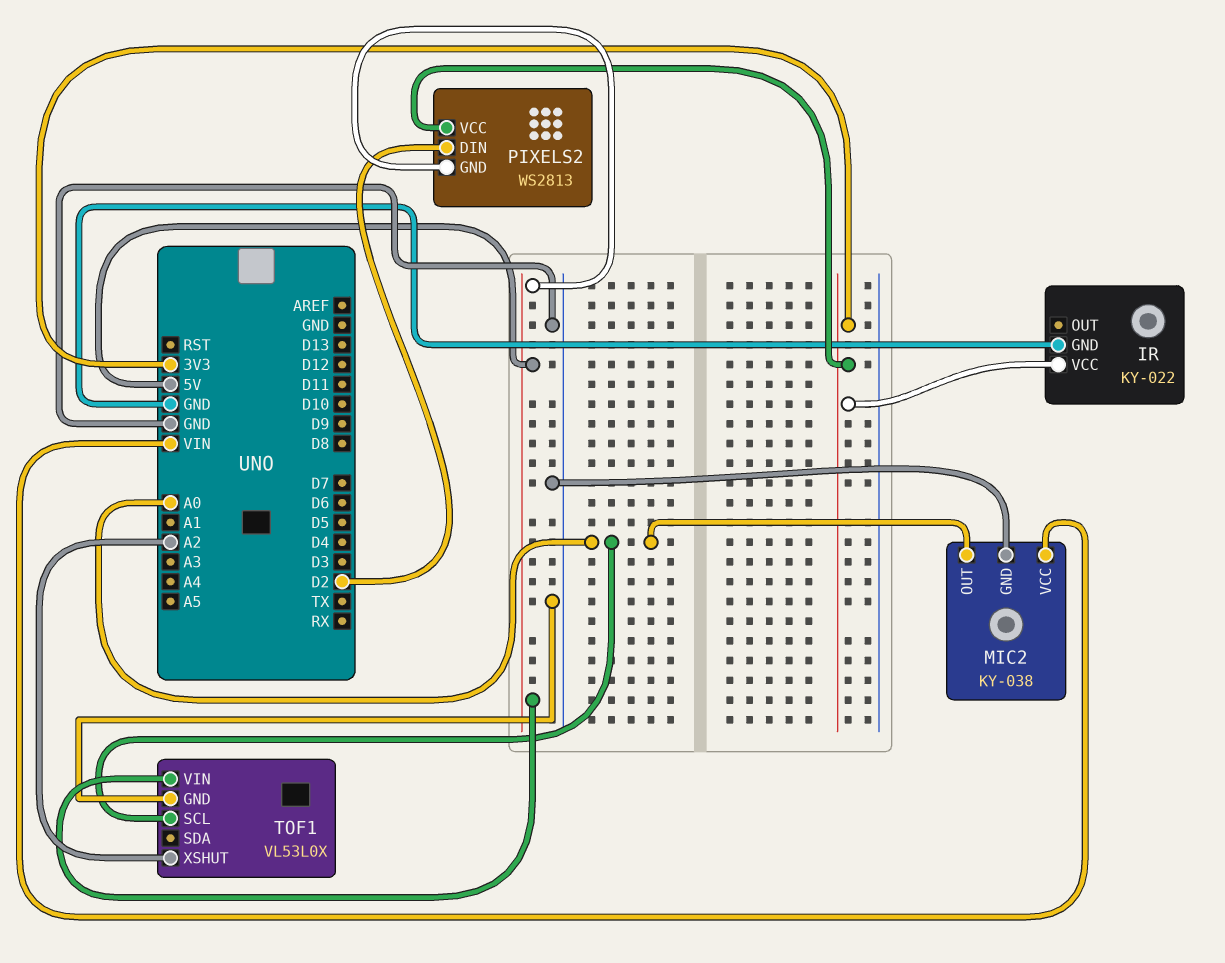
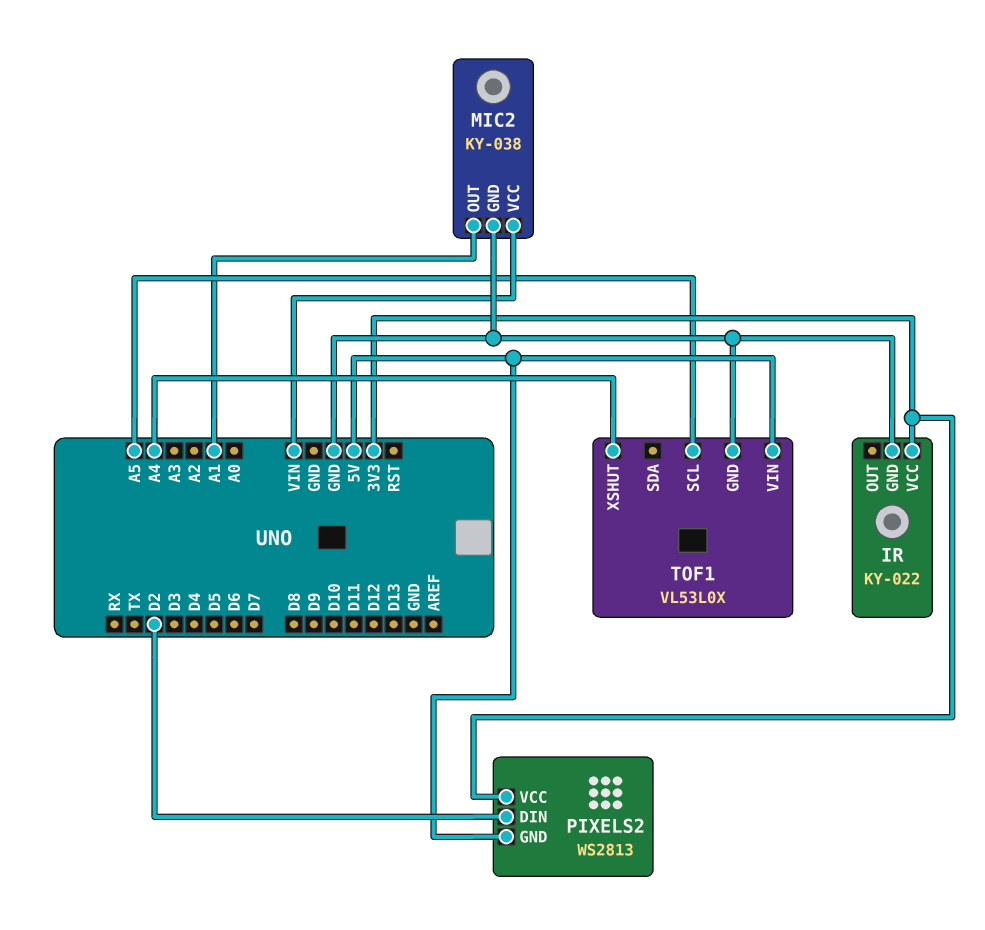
MIC2 pin OUT: A0 -> A1
TOF1 pin SCL: A0 -> A5
TOF1 pin XSHUT: A2 -> A4

